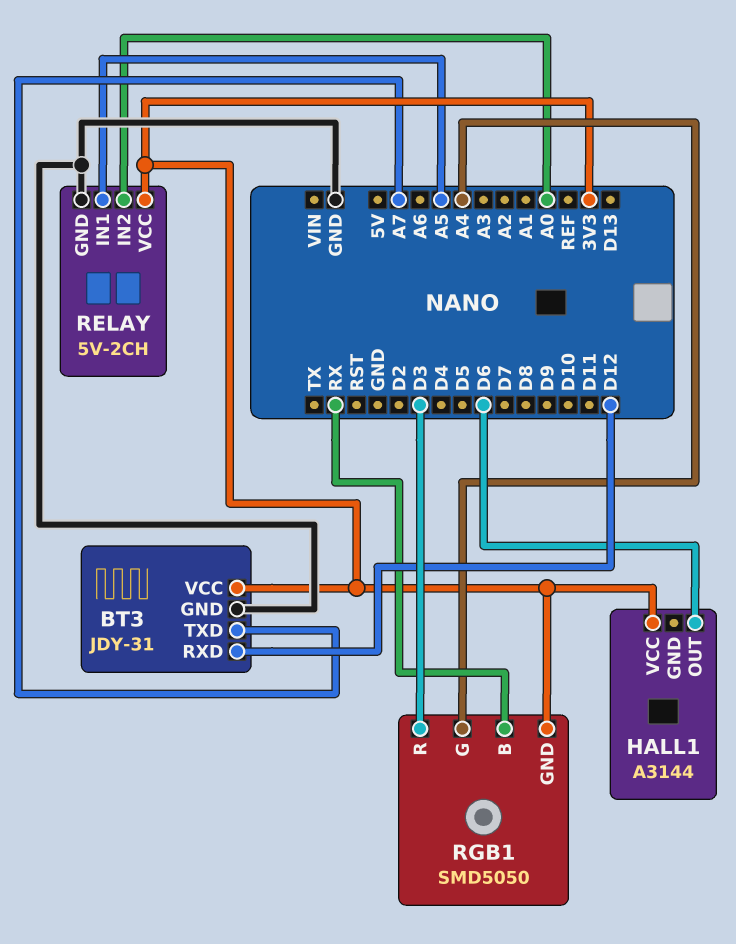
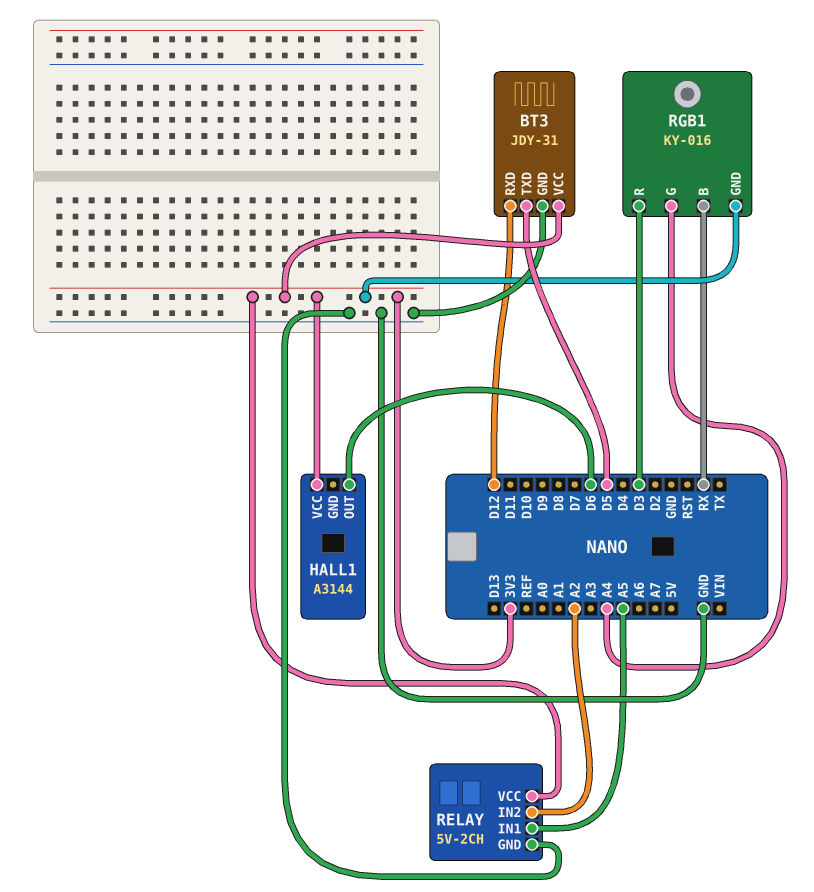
BT3 pin TXD: A7 -> D5
RELAY pin IN2: A0 -> A2
RGB1: SMD5050 -> KY-016

